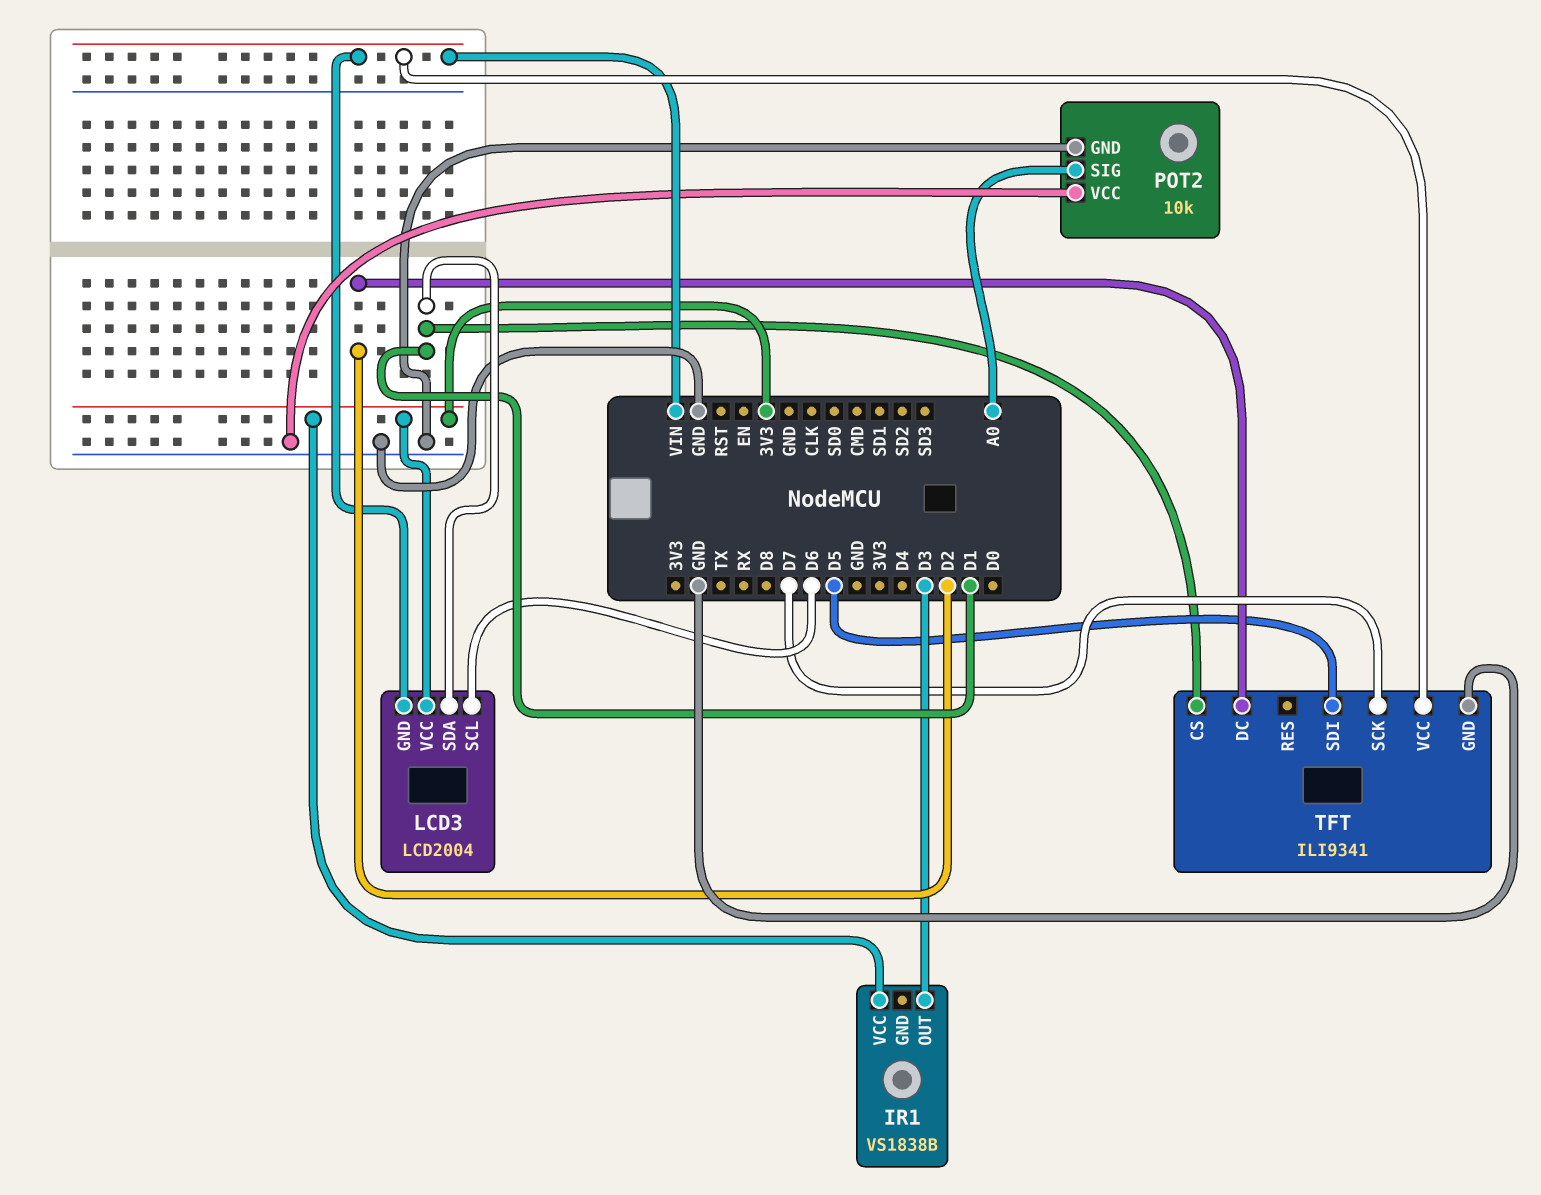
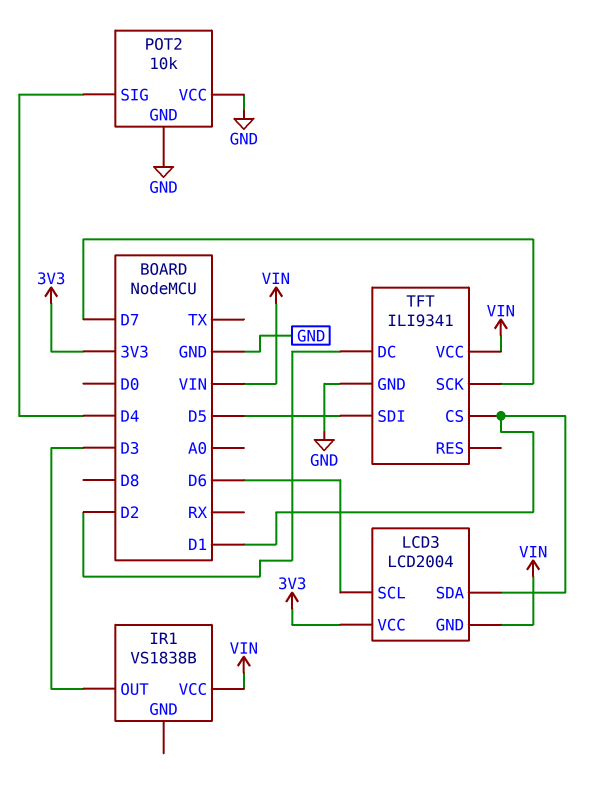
IR1 pin VCC: 3V3 -> VIN
POT2 pin SIG: A0 -> D4

